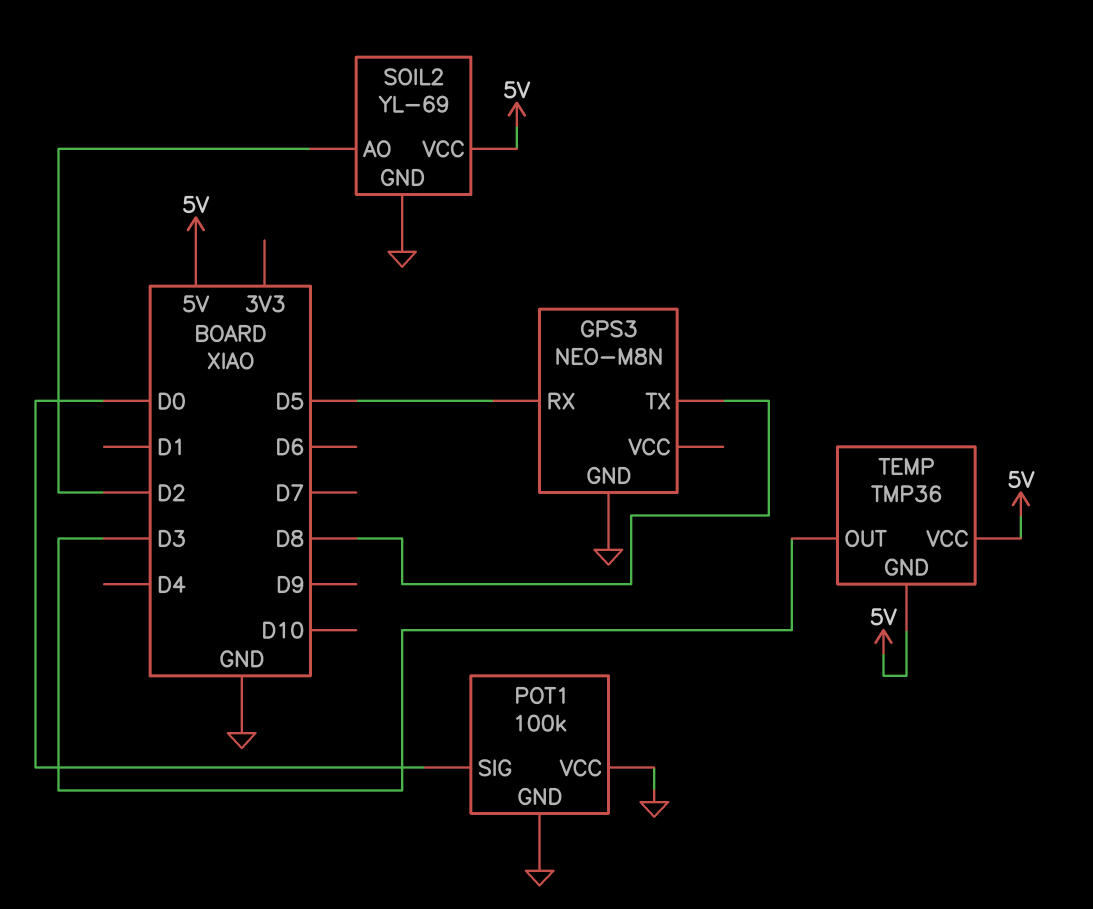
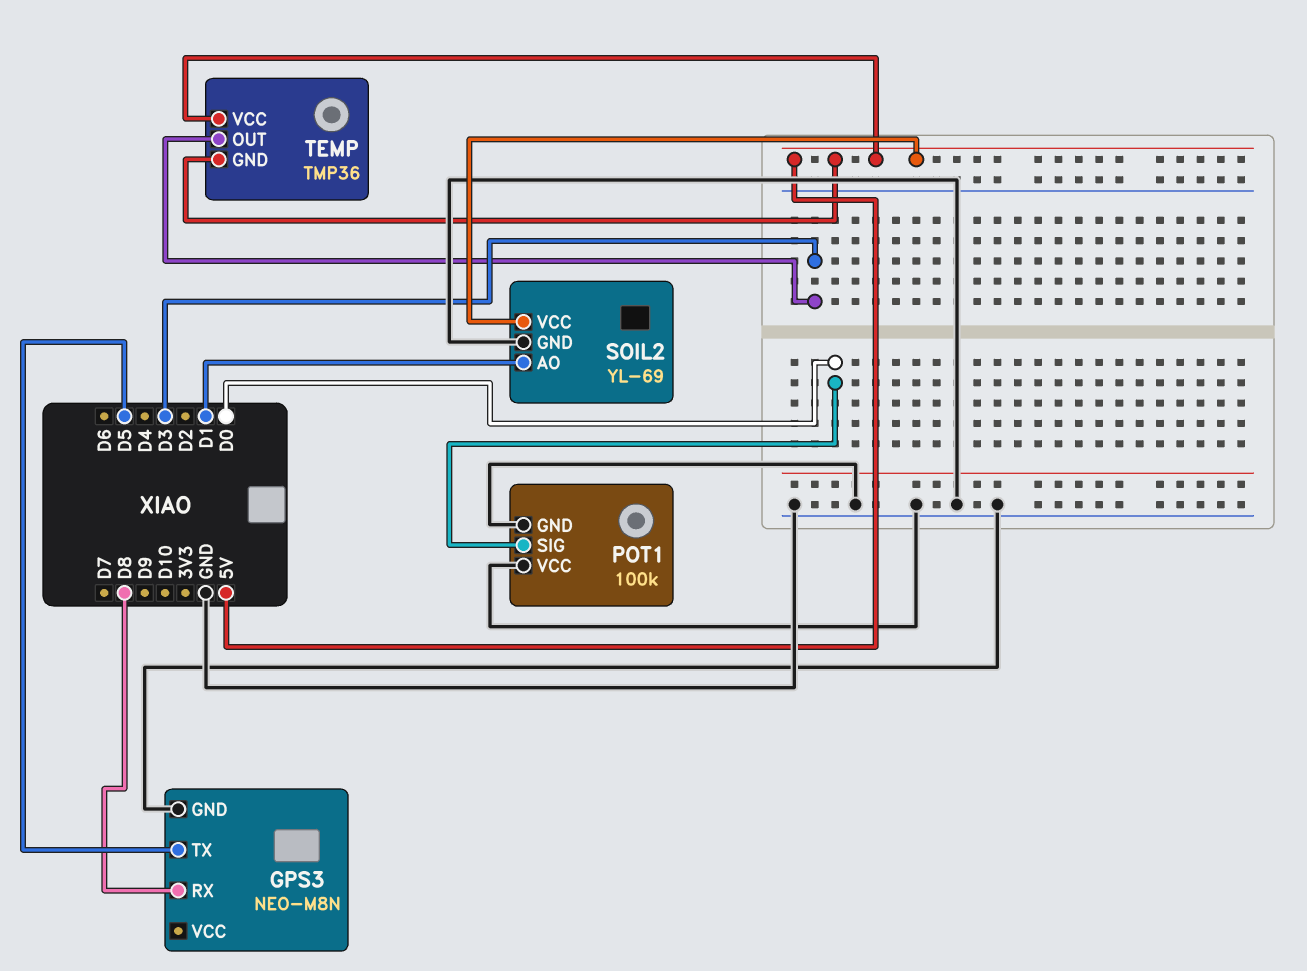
GPS3 pin RX: D5 -> D8
GPS3 pin TX: D8 -> D5
SOIL2 pin AO: D2 -> D1

